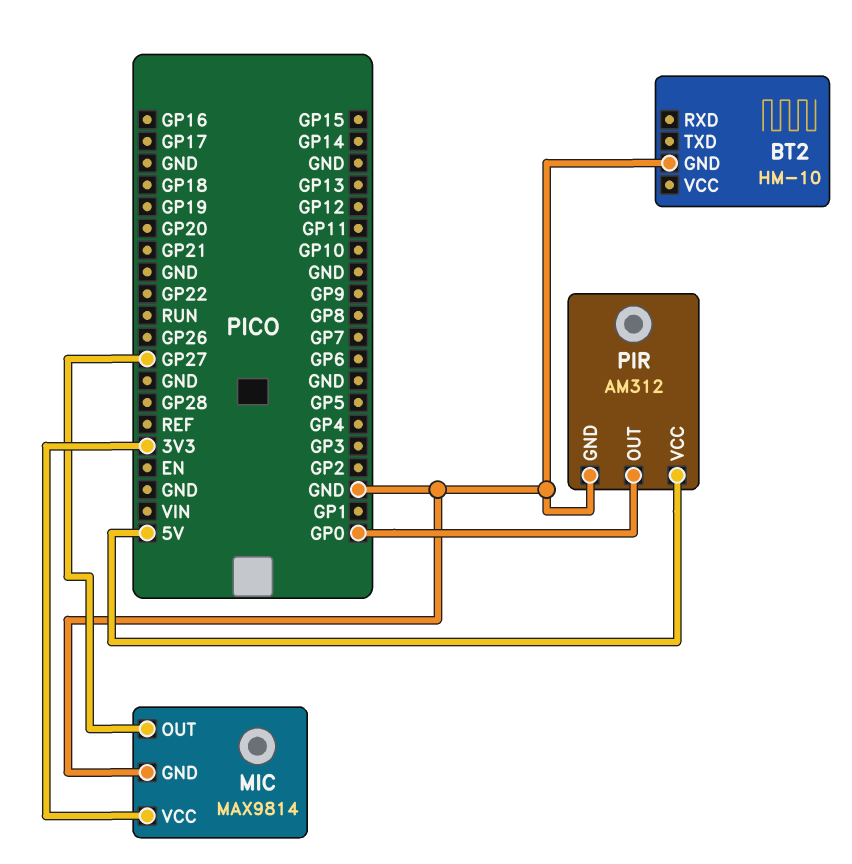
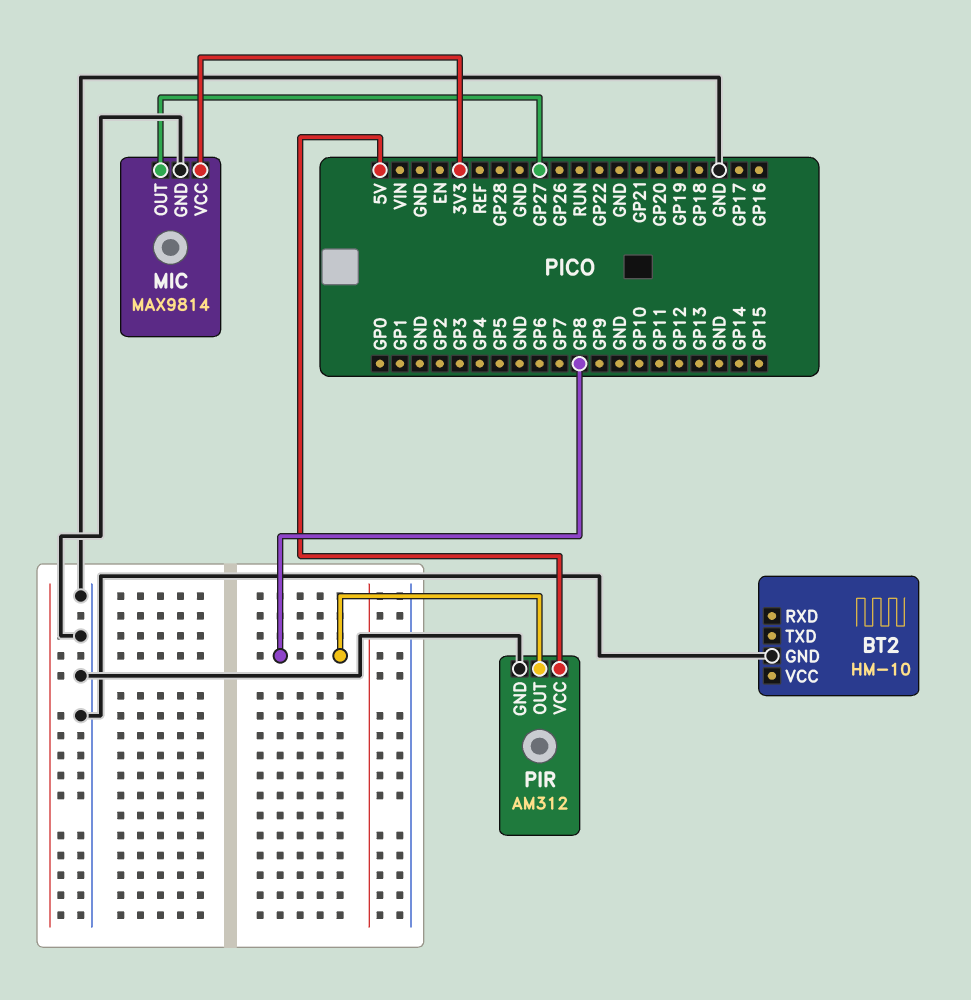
PIR pin OUT: GP0 -> GP8

